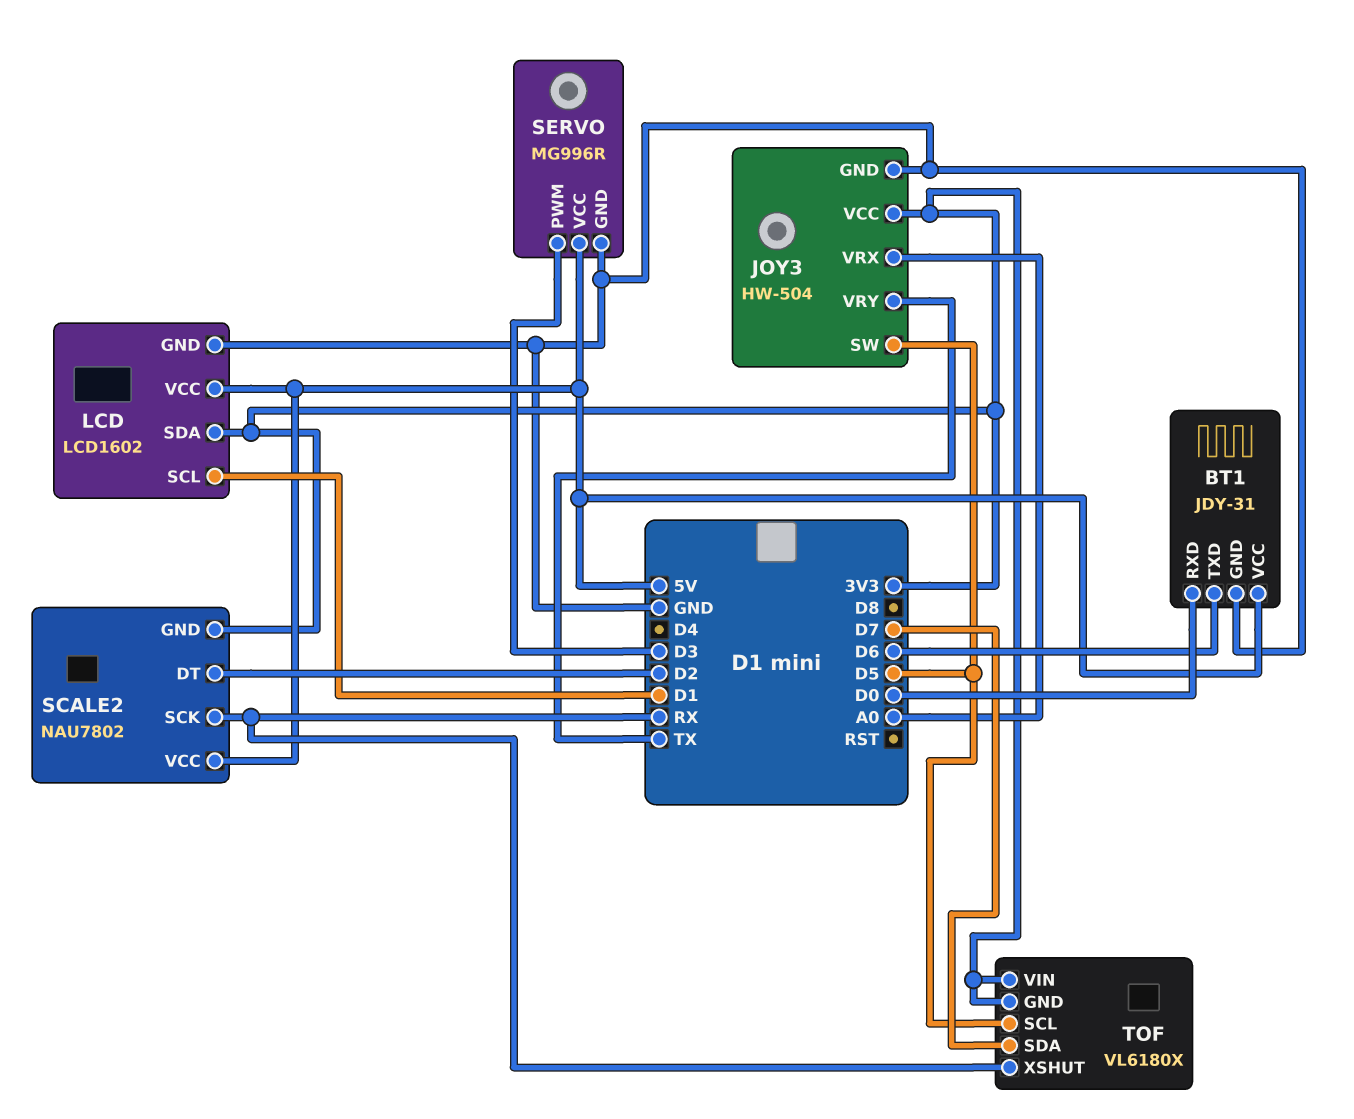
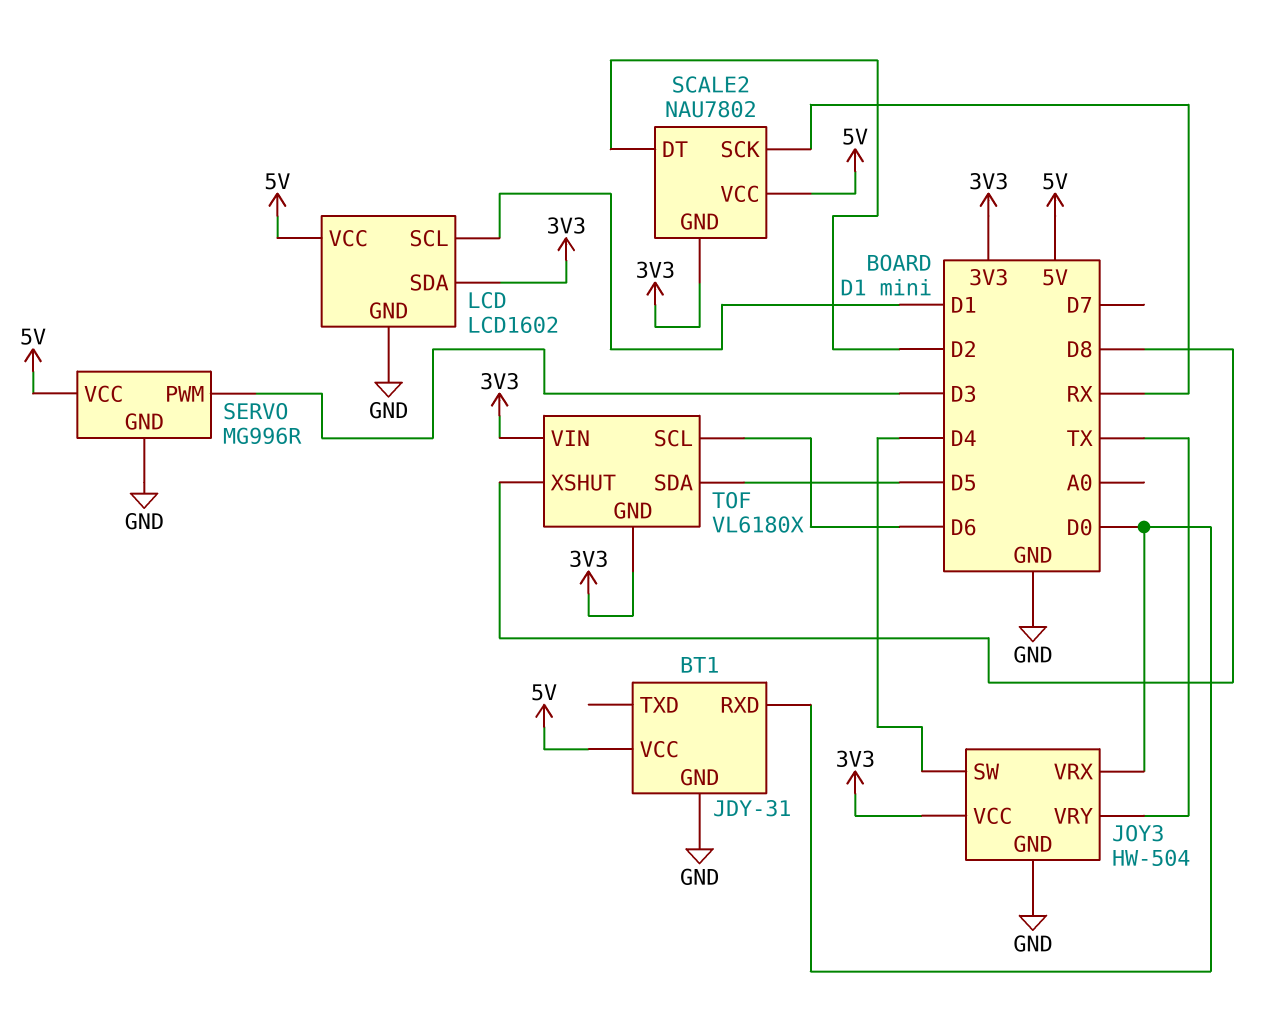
BT1 pin TXD: D6 -> none
JOY3 pin SW: D5 -> D4
JOY3 pin VRX: A0 -> D0
TOF pin SCL: D5 -> D6
TOF pin SDA: D7 -> D5
TOF pin XSHUT: RX -> D8

